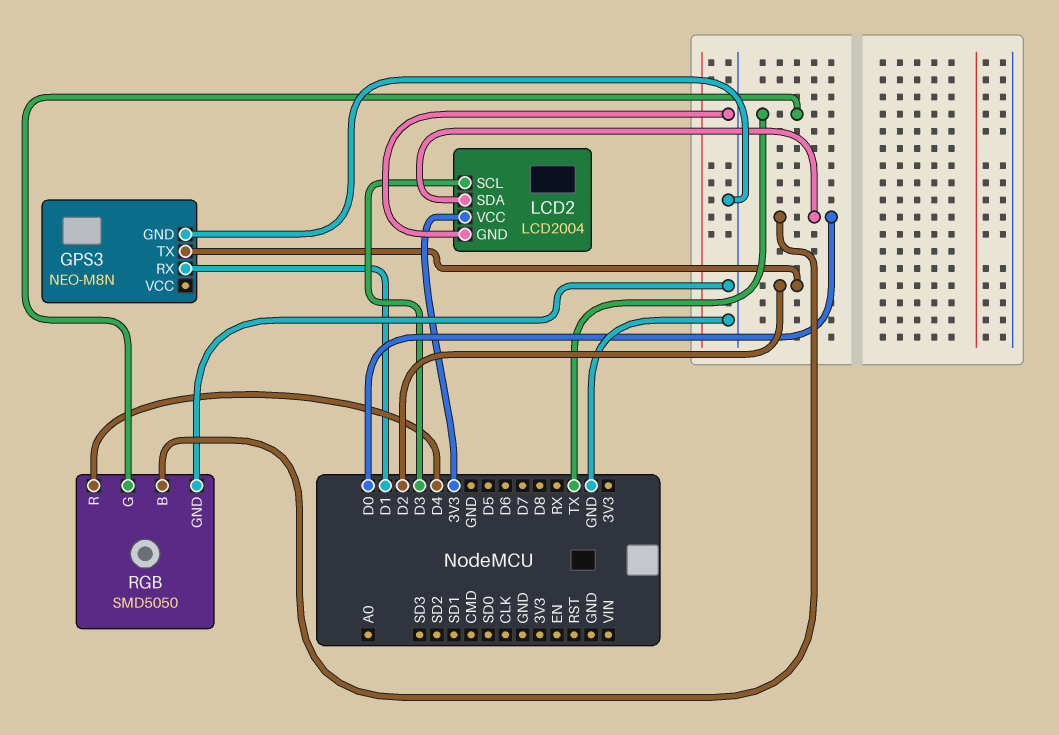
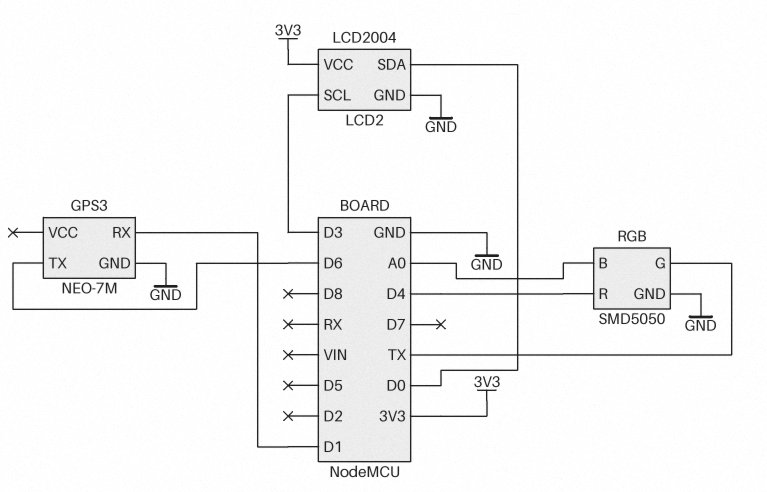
GPS3: NEO-M8N -> NEO-7M
GPS3 pin TX: D2 -> D6
RGB pin B: D0 -> A0

